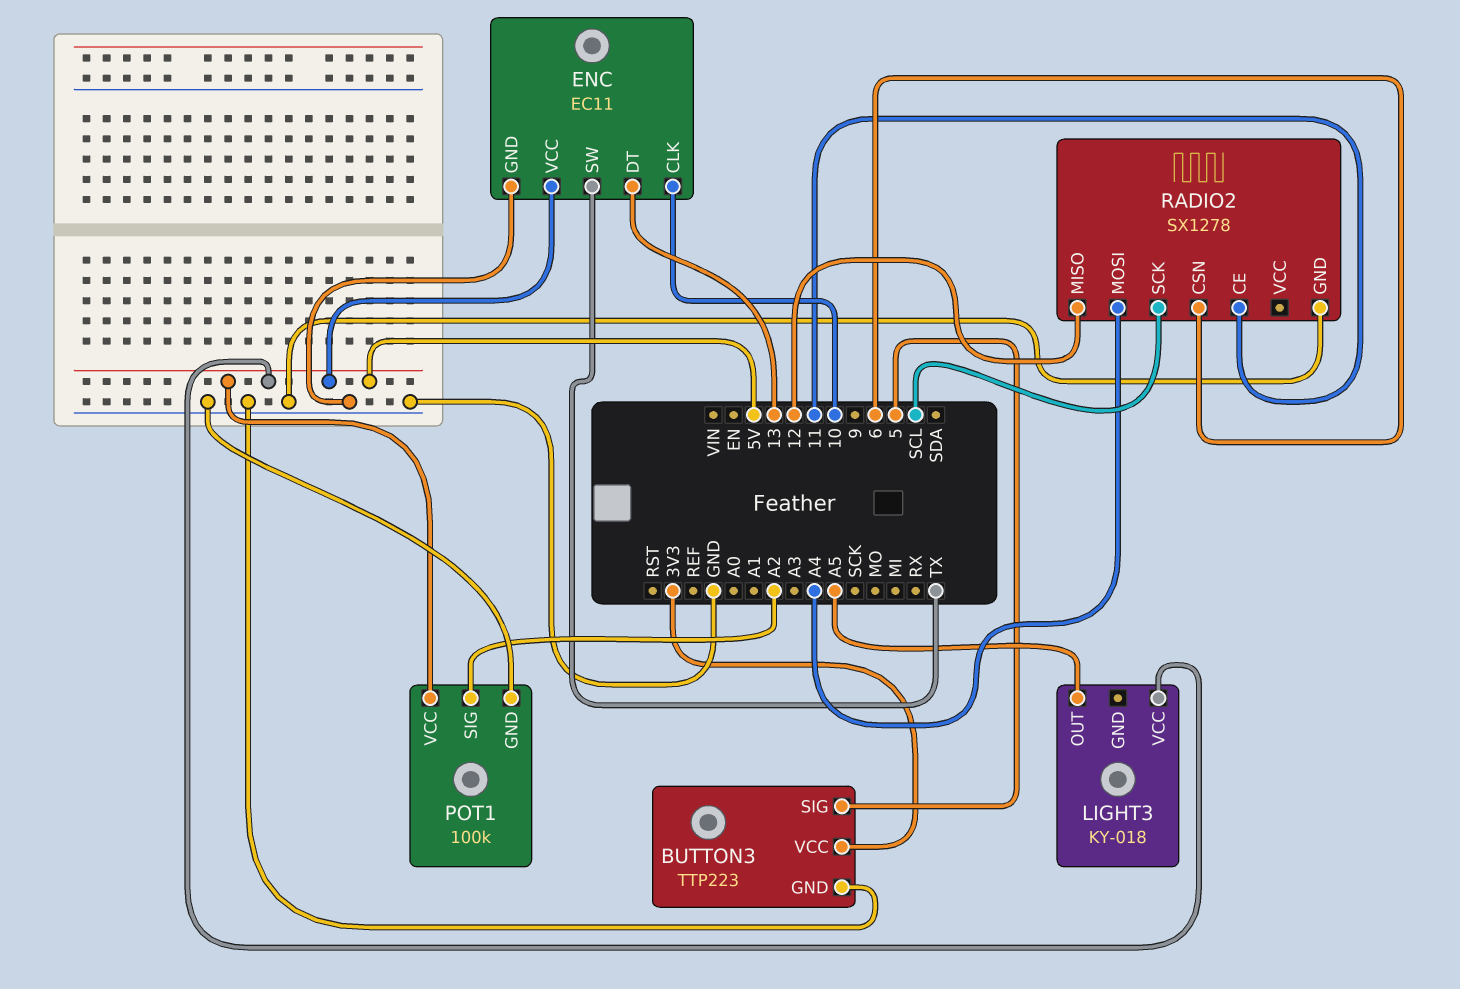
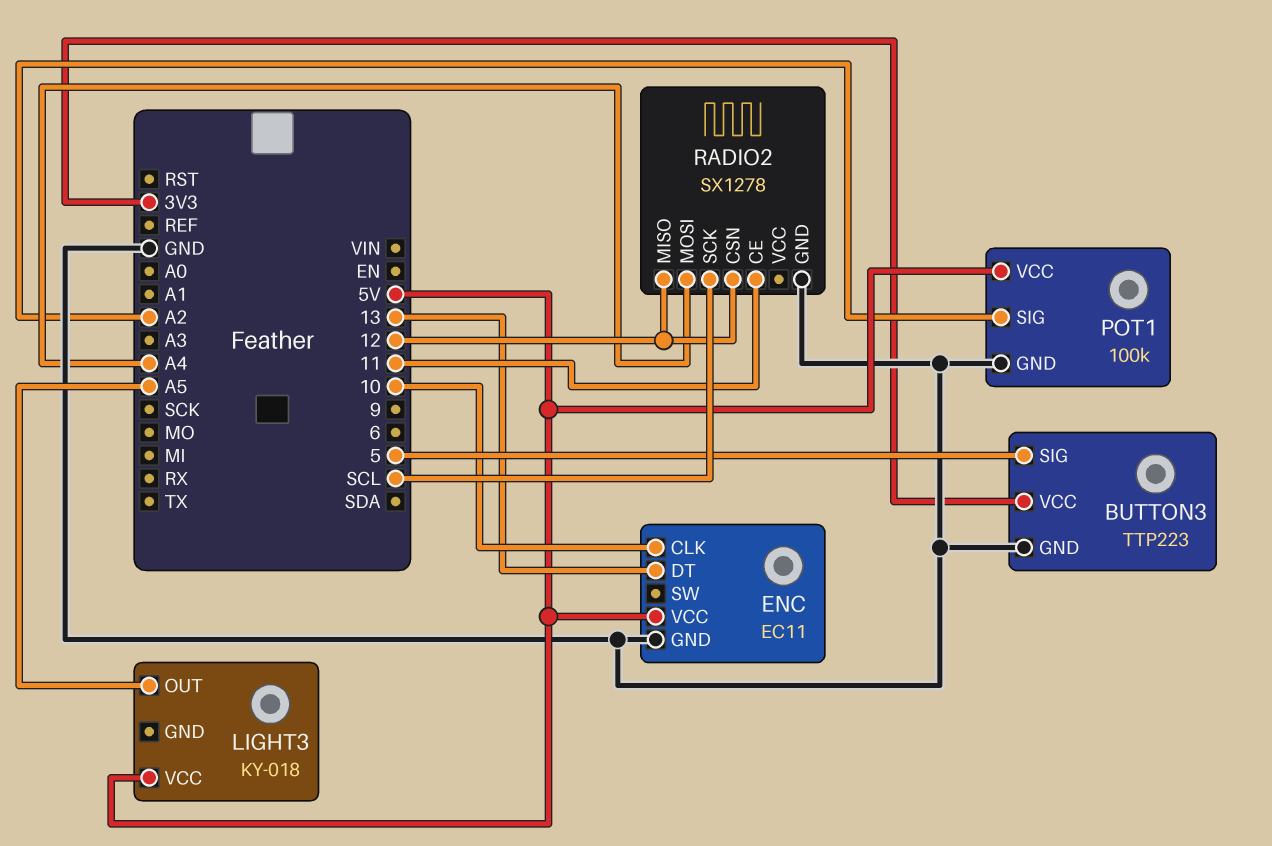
ENC pin SW: TX -> none
RADIO2 pin CSN: 6 -> 12

